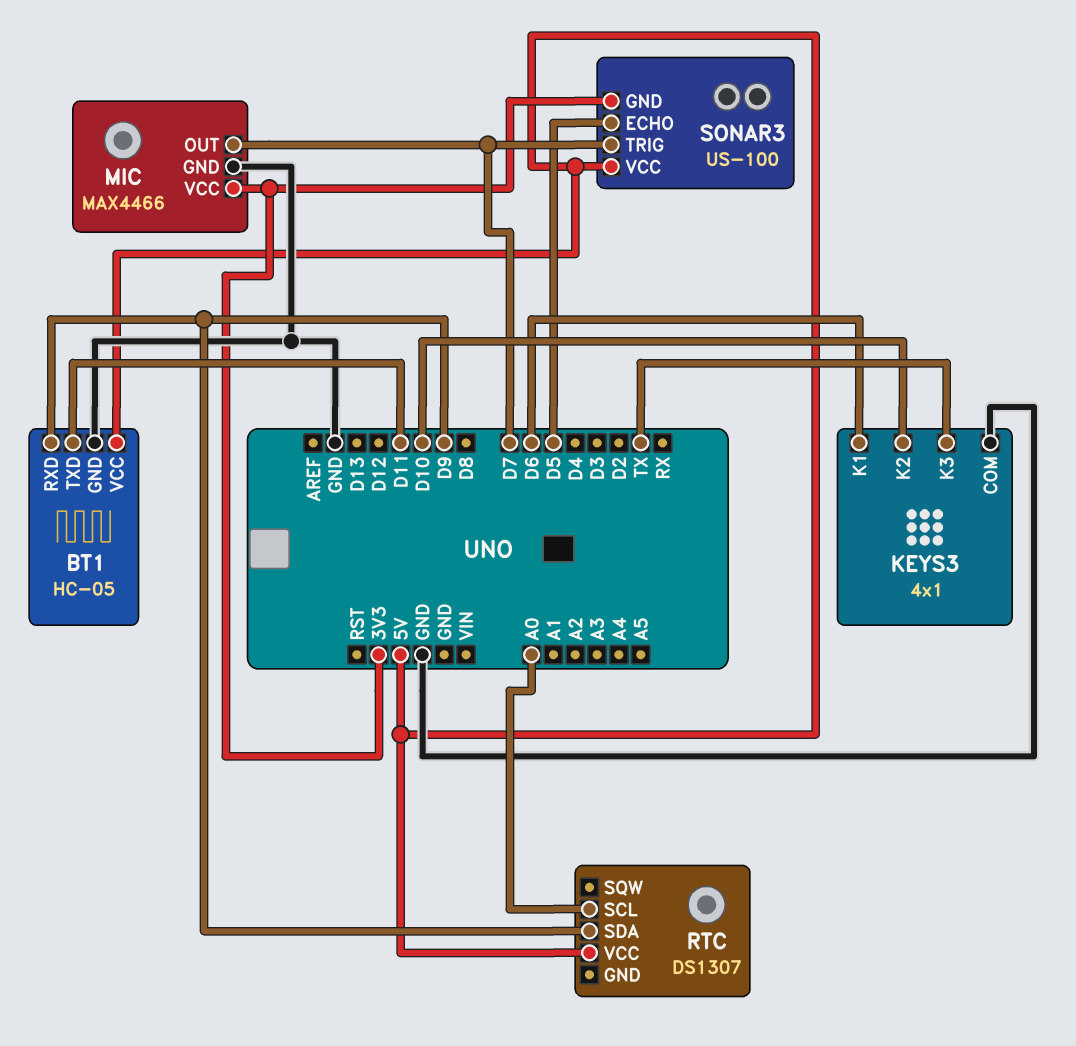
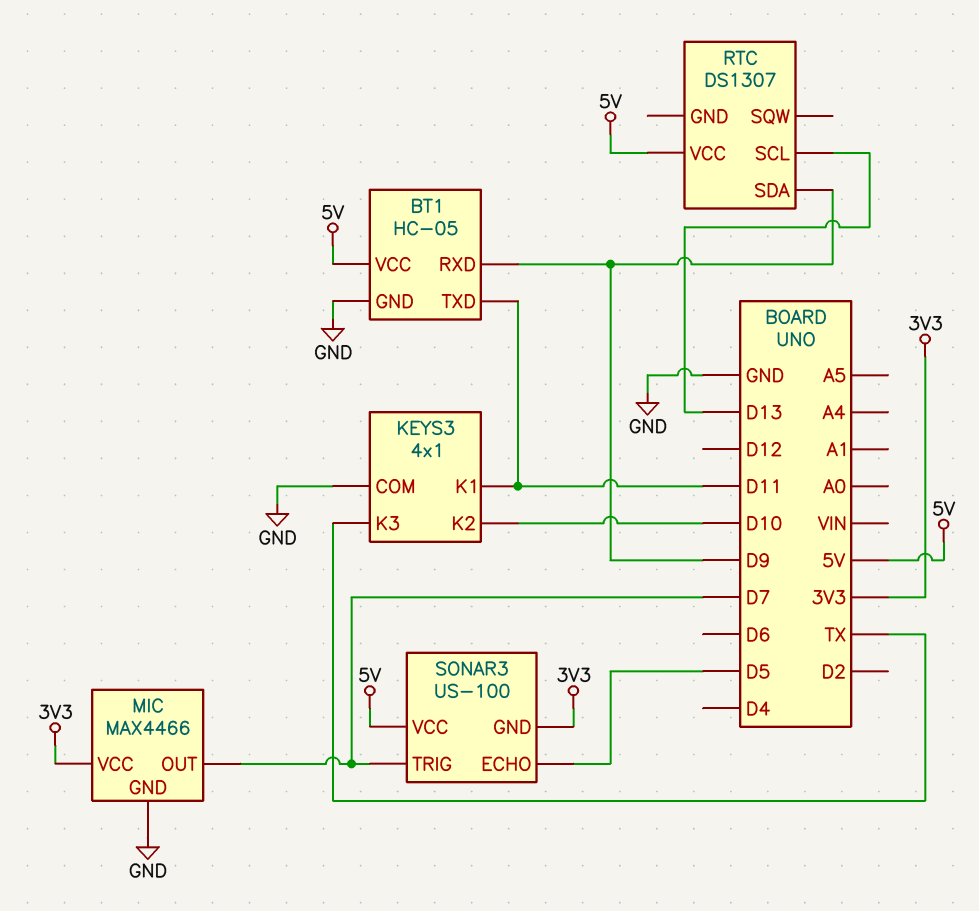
KEYS3 pin K1: D6 -> D11
RTC pin SCL: A0 -> D13

